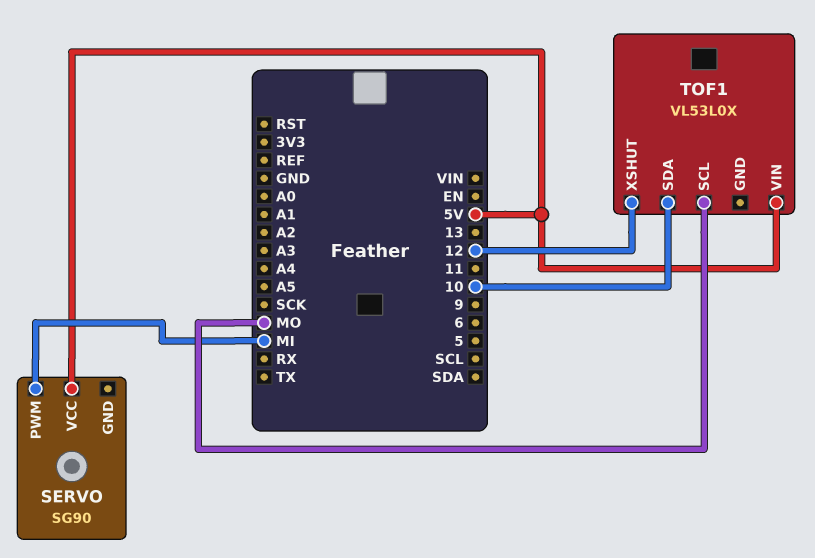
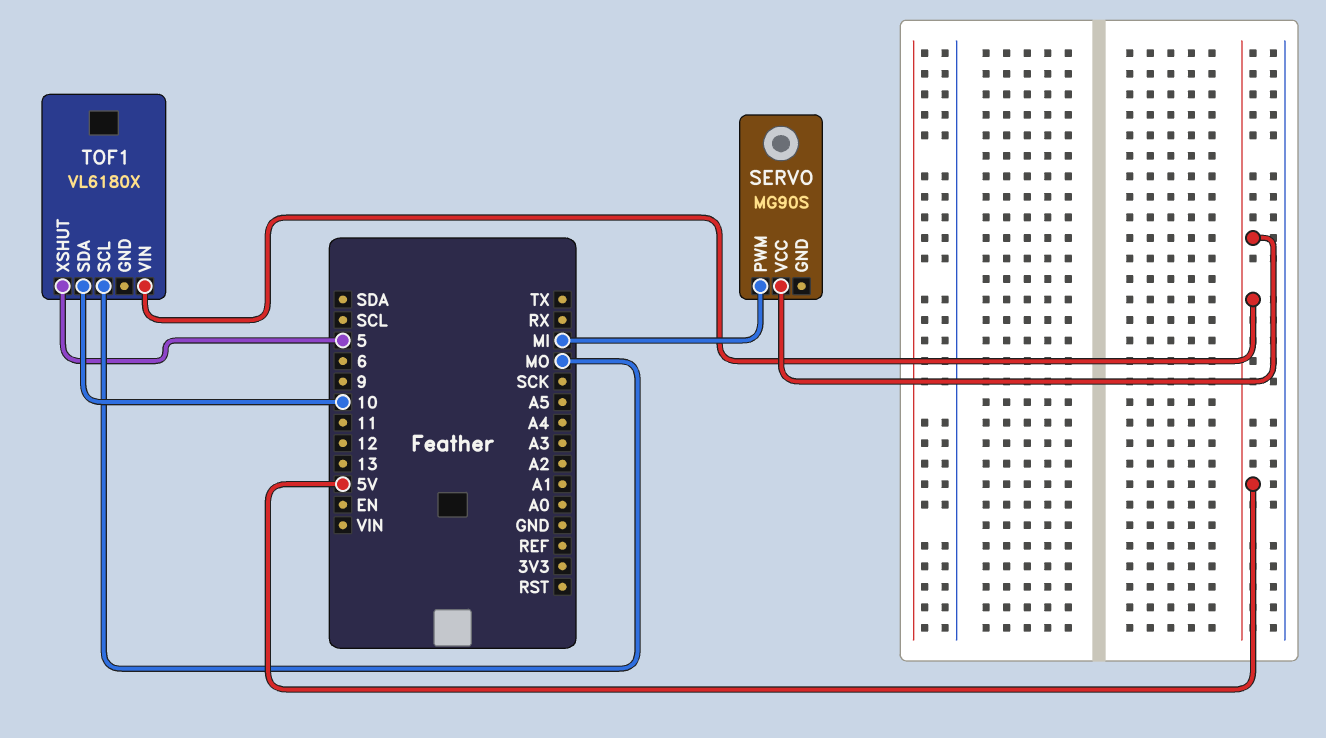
SERVO: SG90 -> MG90S
TOF1: VL53L0X -> VL6180X
TOF1 pin XSHUT: 12 -> 5

